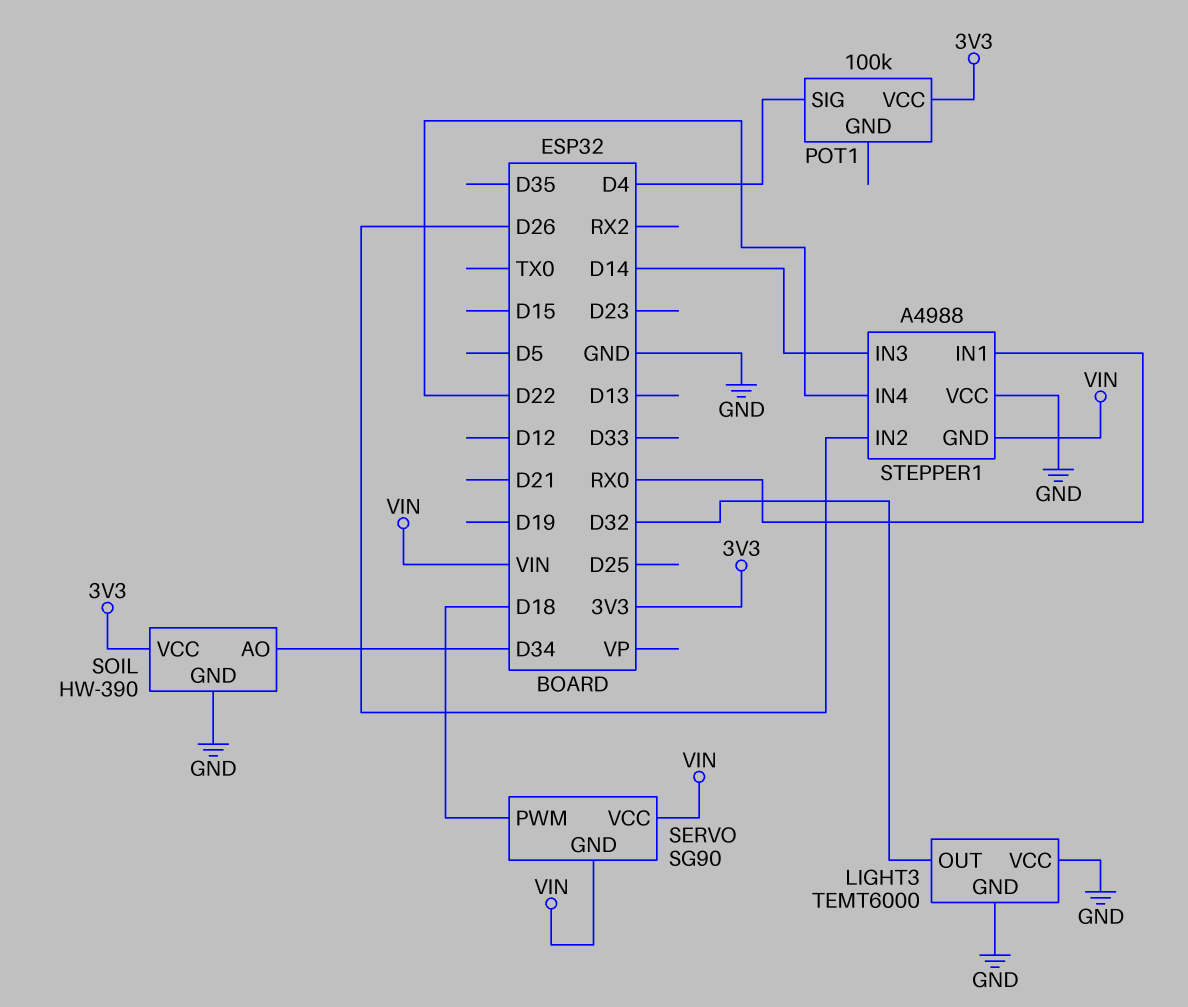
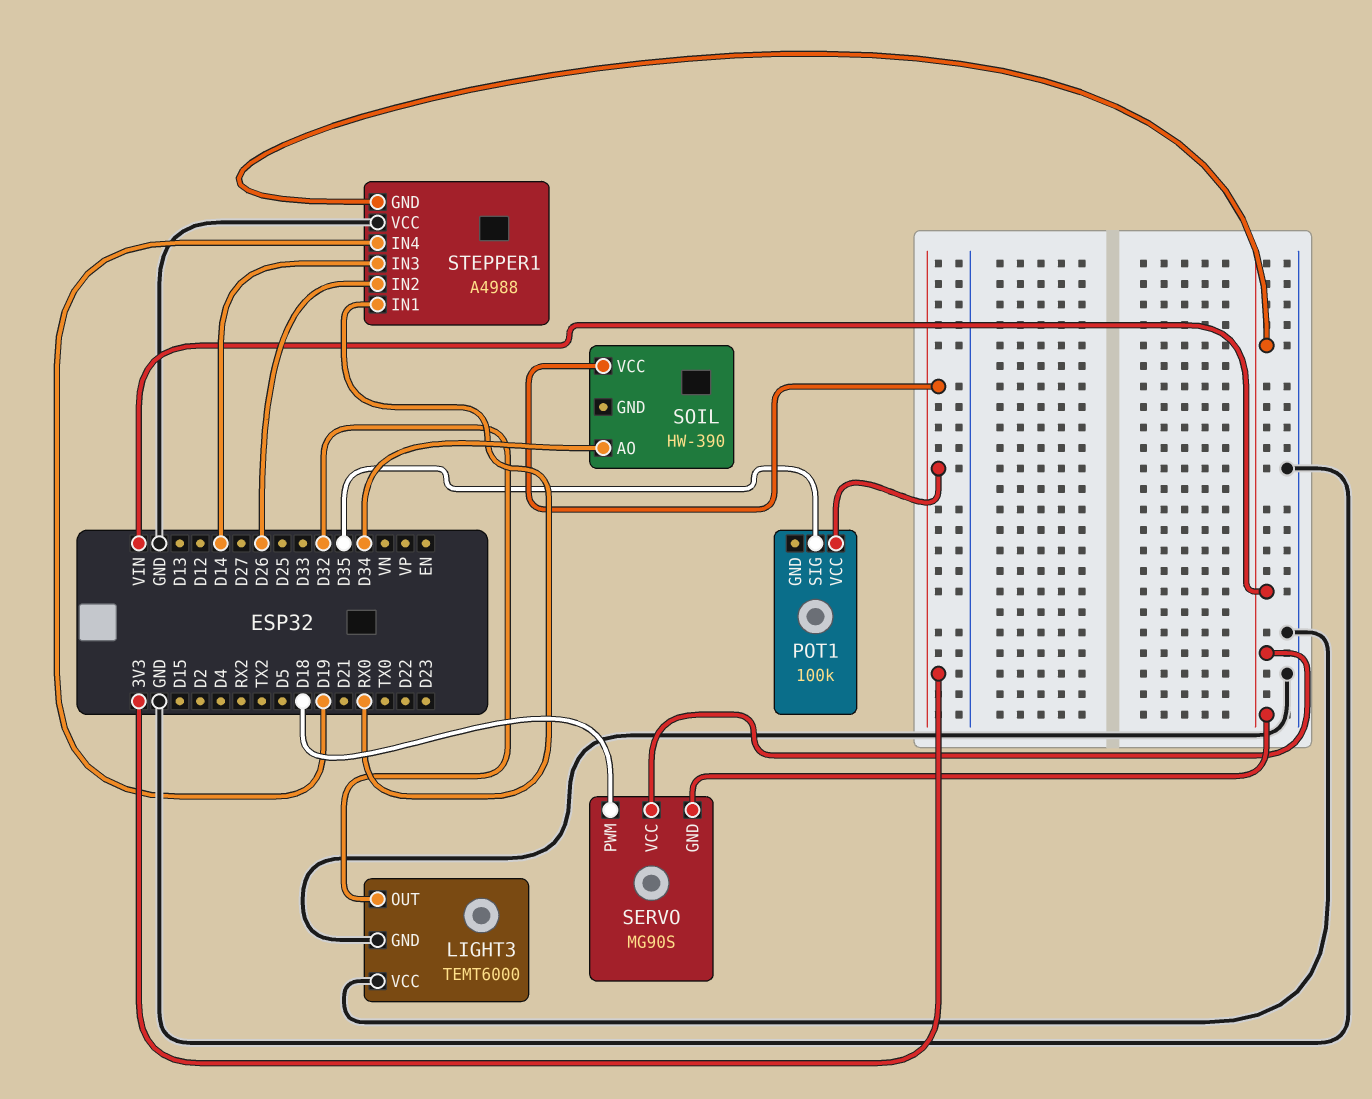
POT1 pin SIG: D4 -> D35
SERVO: SG90 -> MG90S
SOIL pin GND: GND -> none
STEPPER1 pin IN4: D22 -> D19

